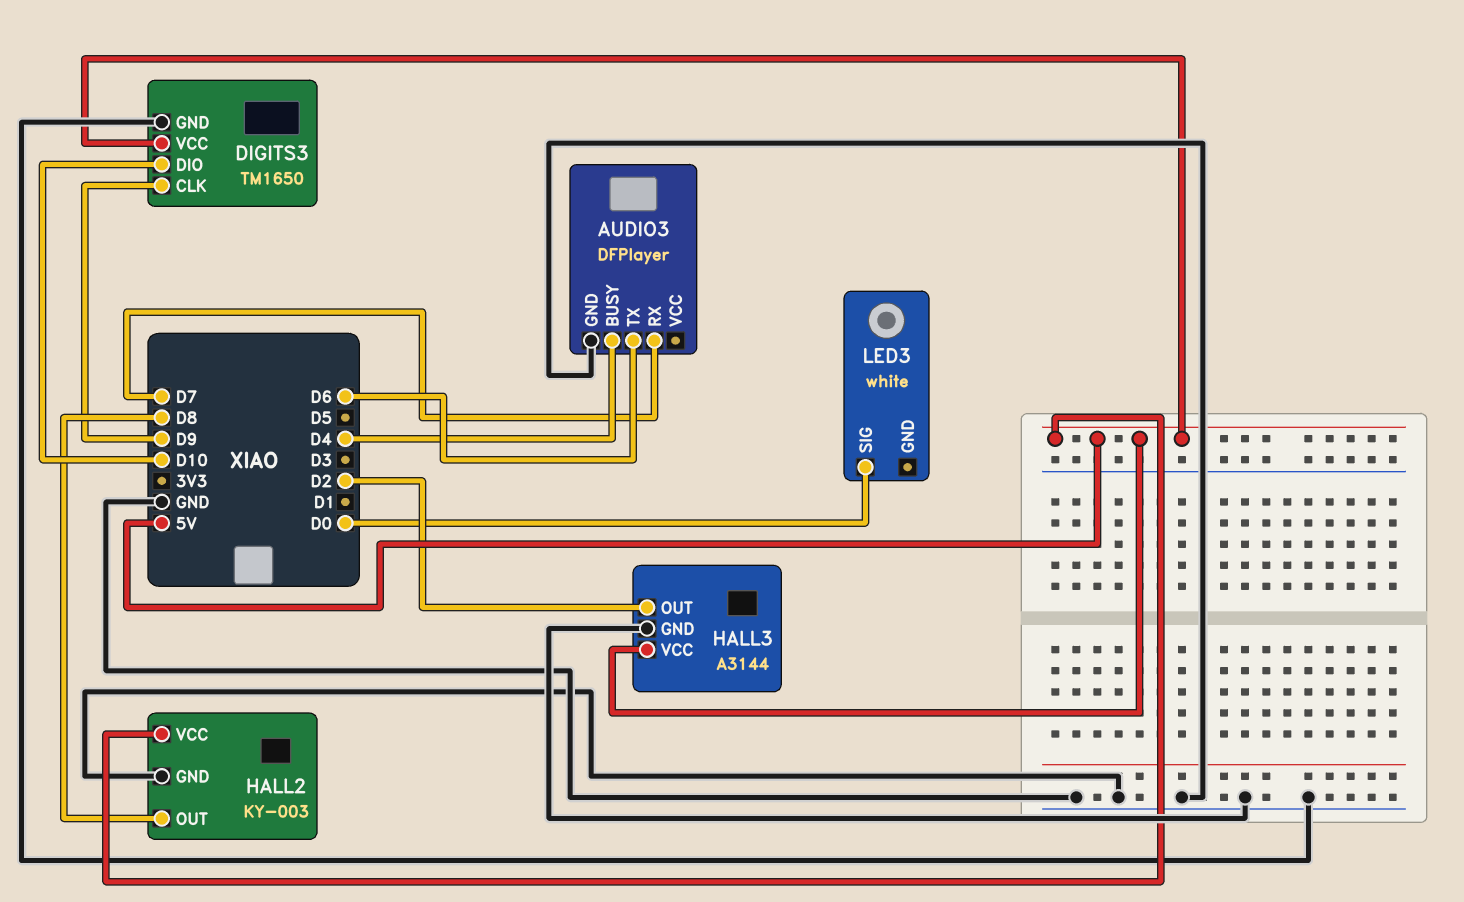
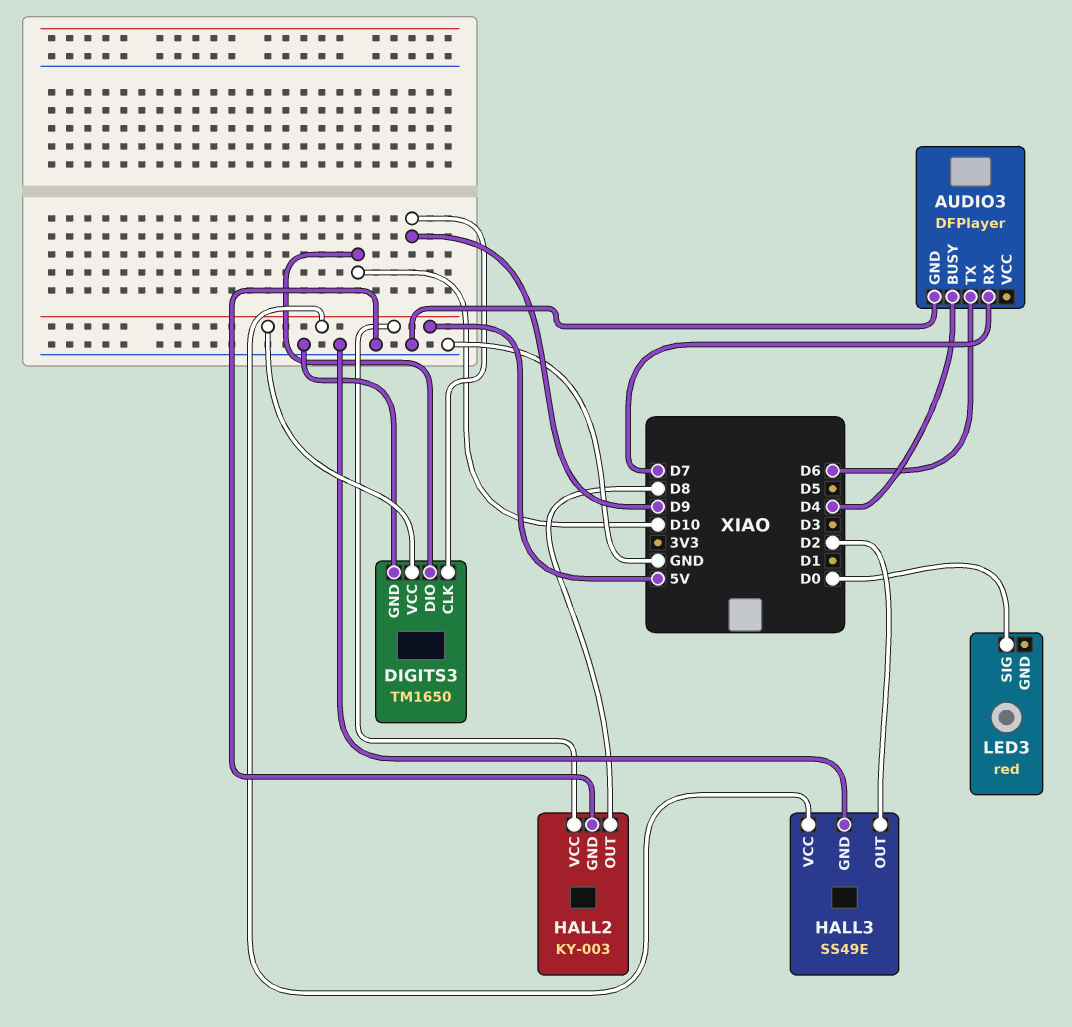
HALL3: A3144 -> SS49E
LED3: white -> red

